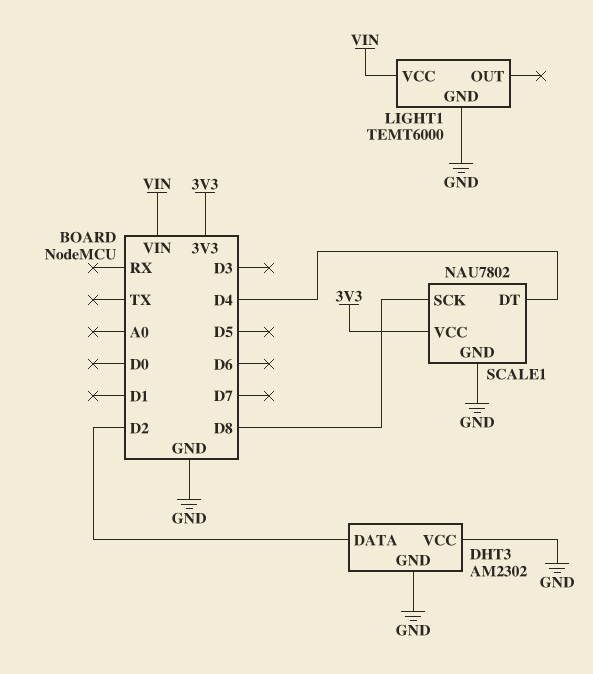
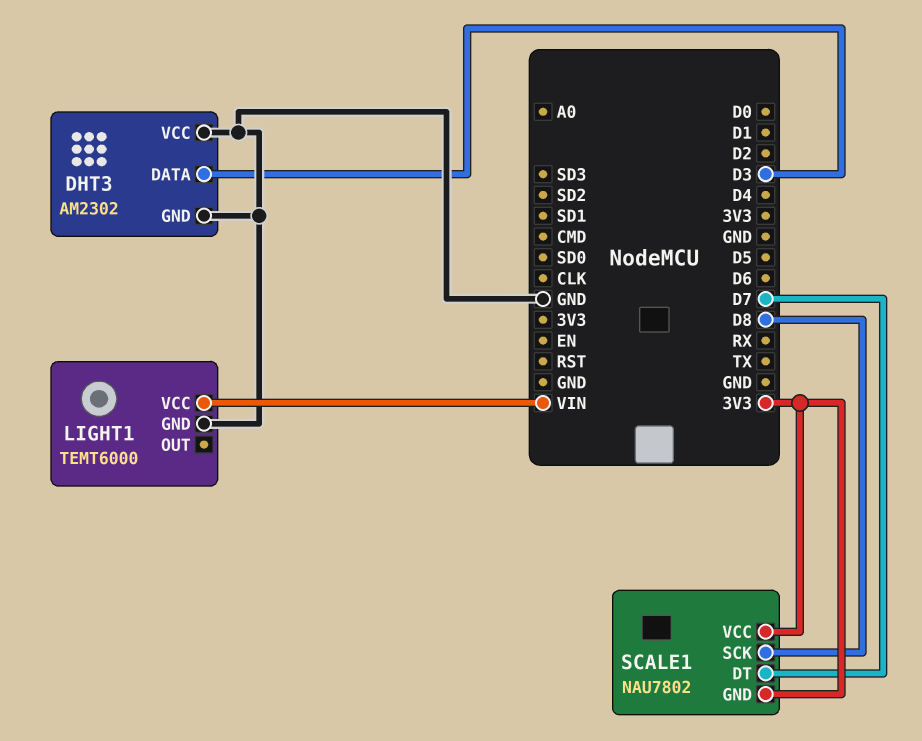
DHT3 pin DATA: D2 -> D3
SCALE1 pin DT: D4 -> D7
SCALE1 pin GND: GND -> 3V3

